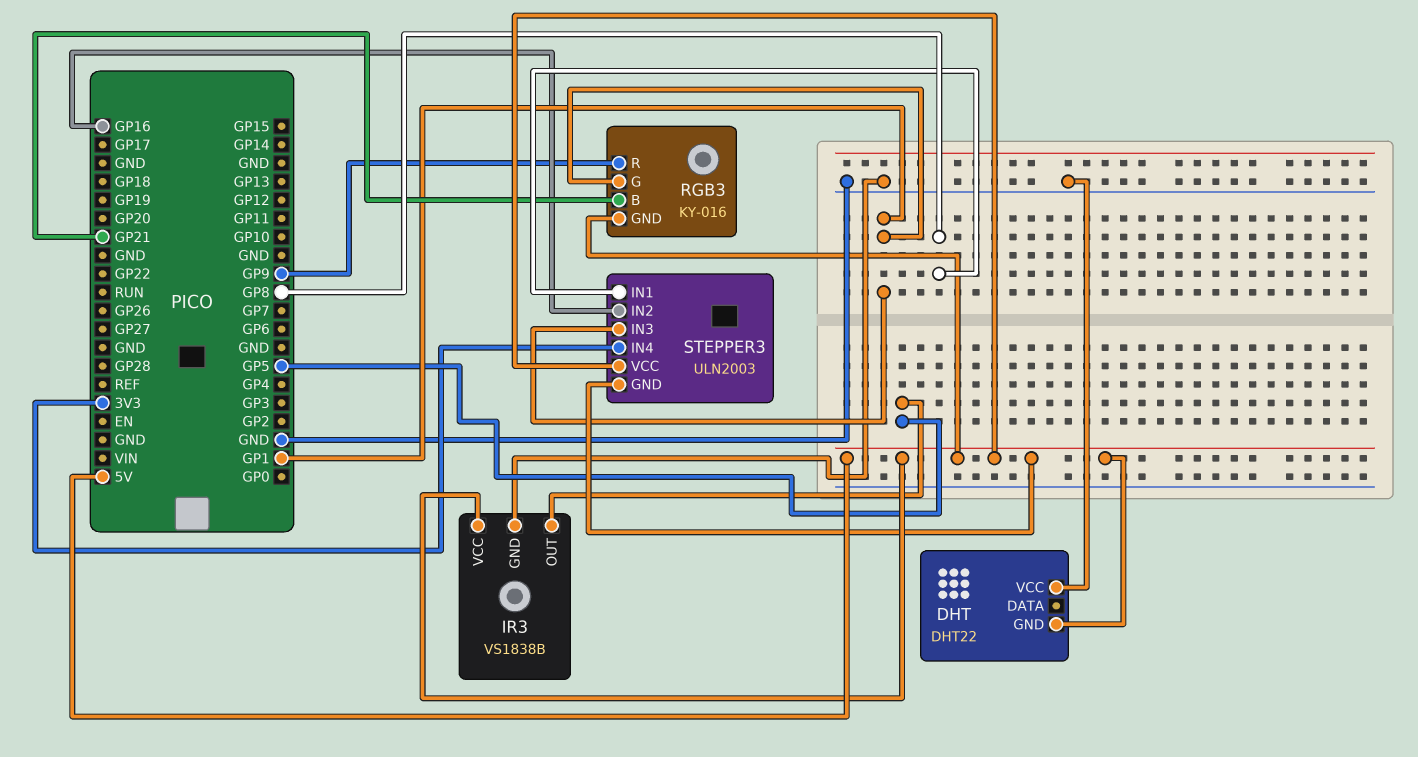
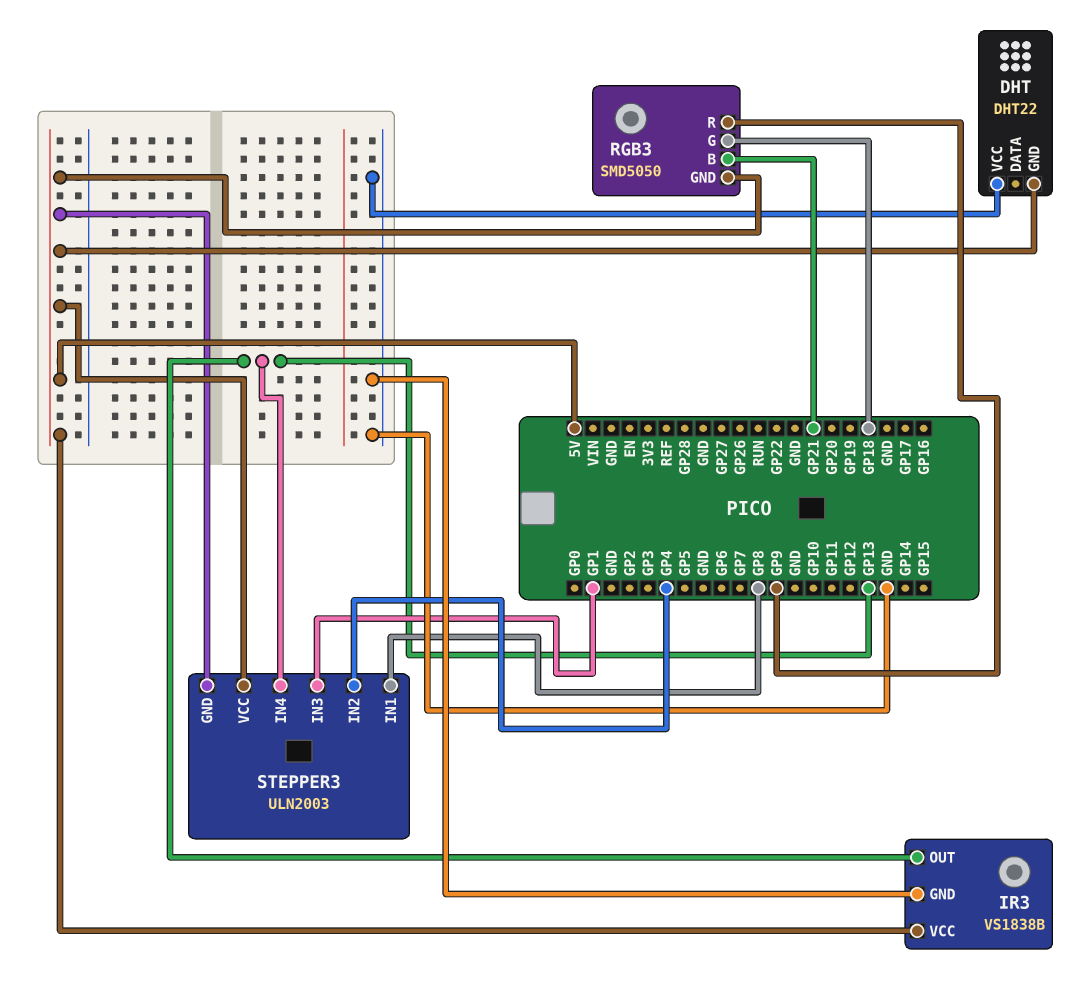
IR3 pin OUT: GP5 -> GP13
RGB3: KY-016 -> SMD5050
RGB3 pin G: GP1 -> GP18
STEPPER3 pin IN2: GP16 -> GP4
STEPPER3 pin IN4: 3V3 -> GP13

